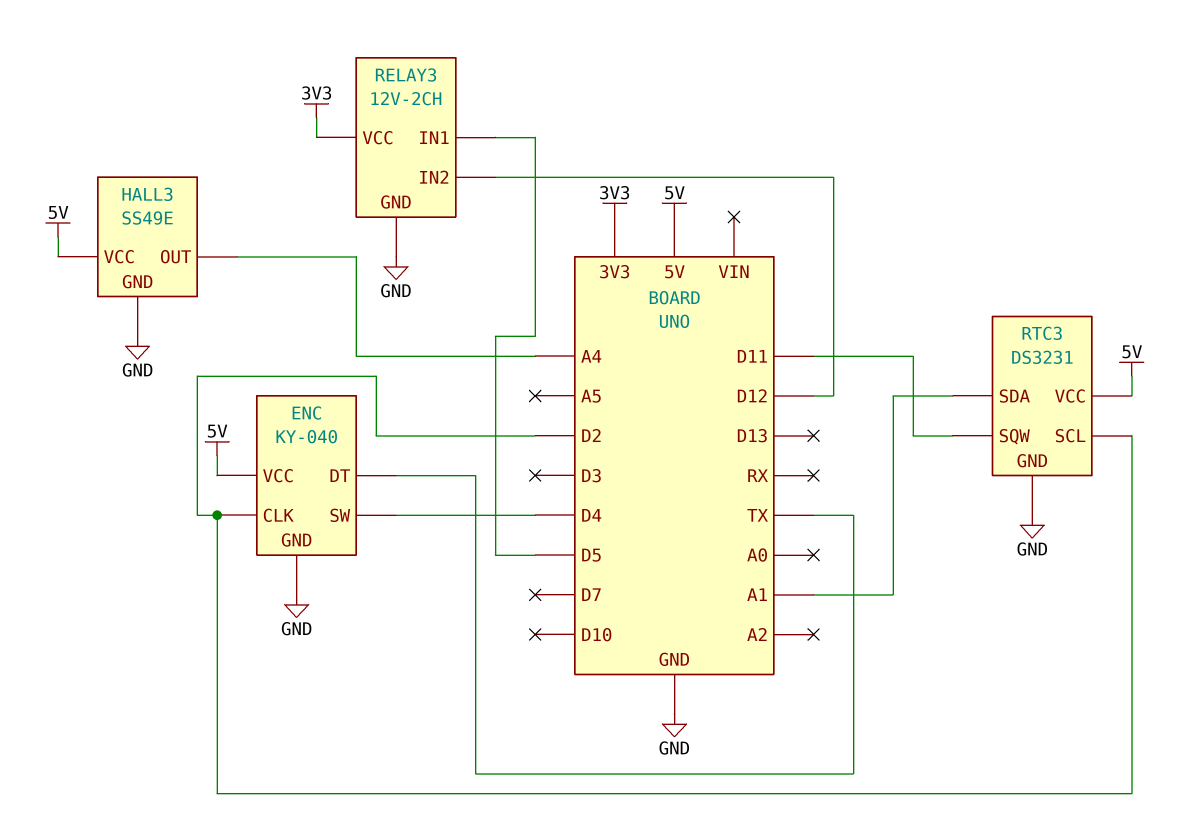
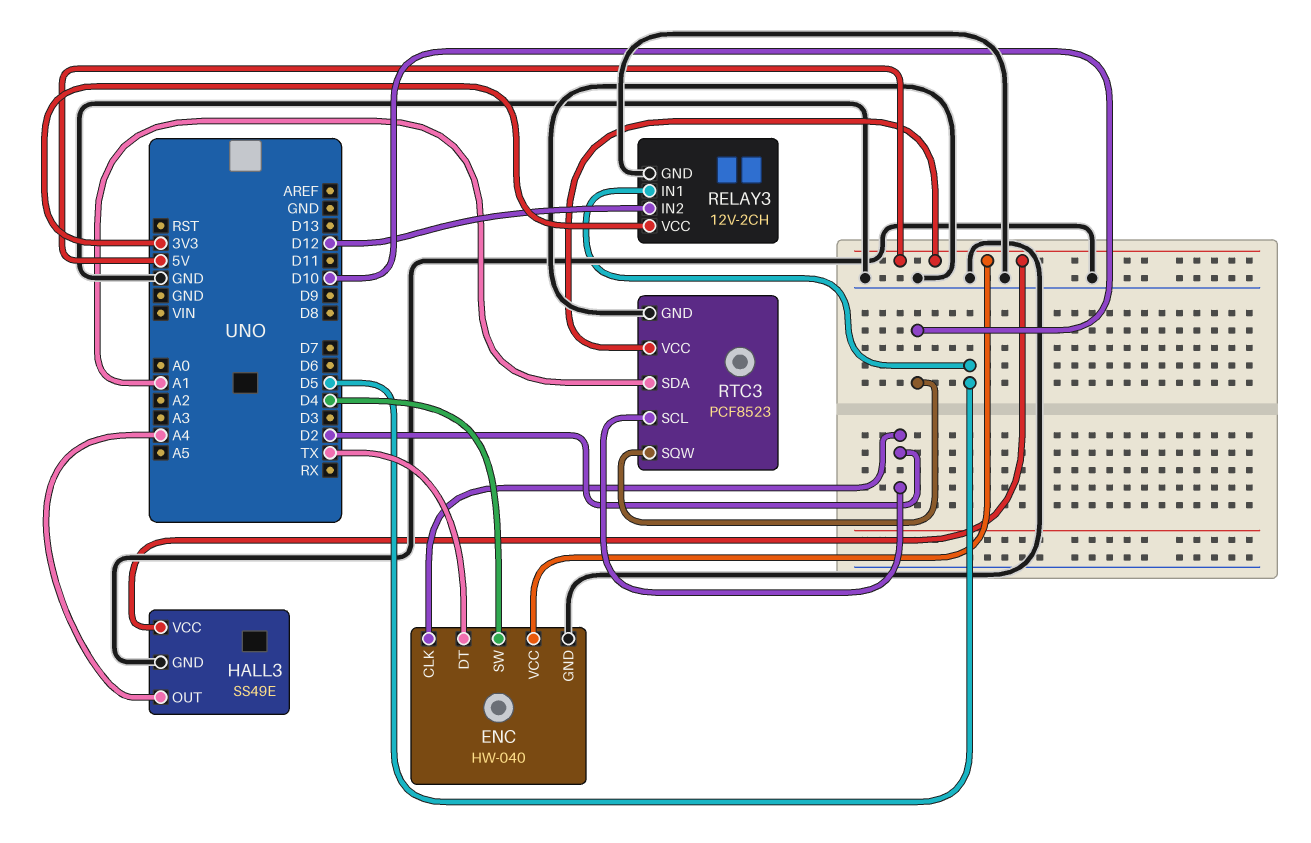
ENC: KY-040 -> HW-040
RTC3: DS3231 -> PCF8523
RTC3 pin SQW: D11 -> D10

